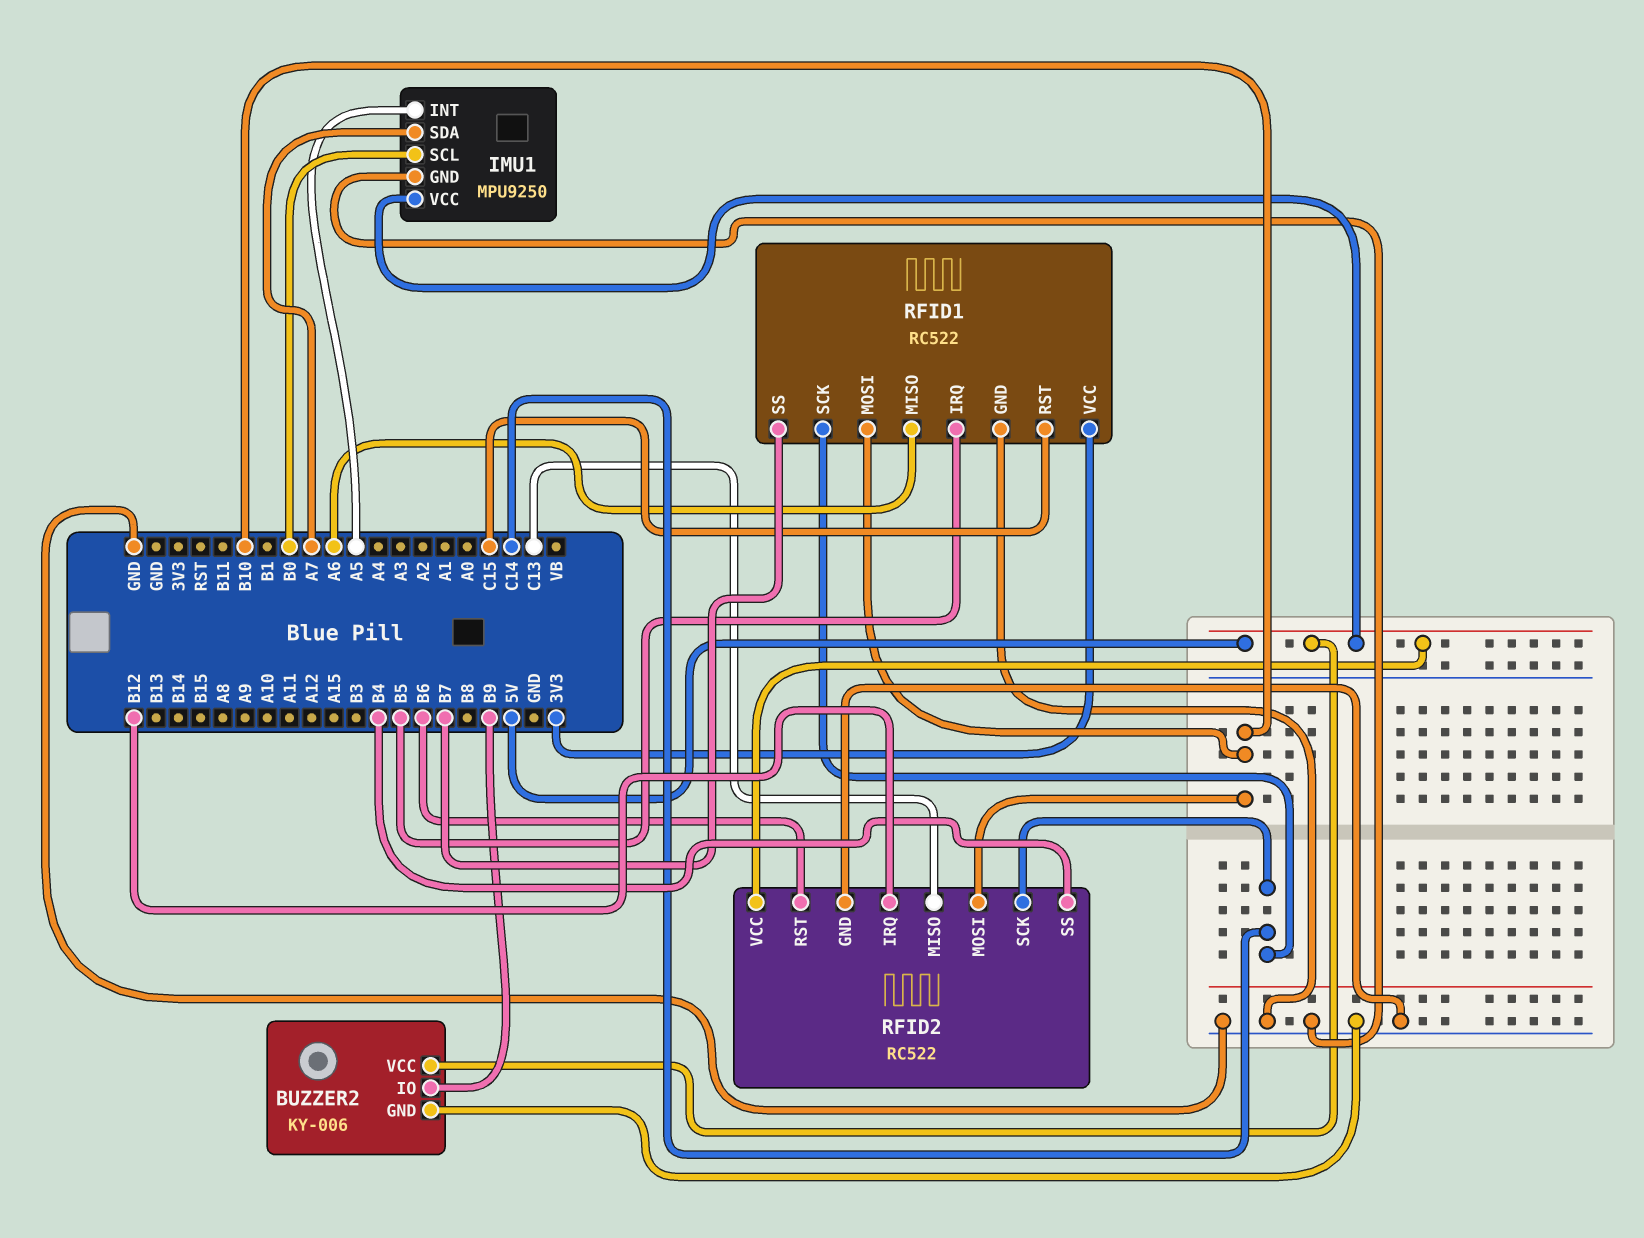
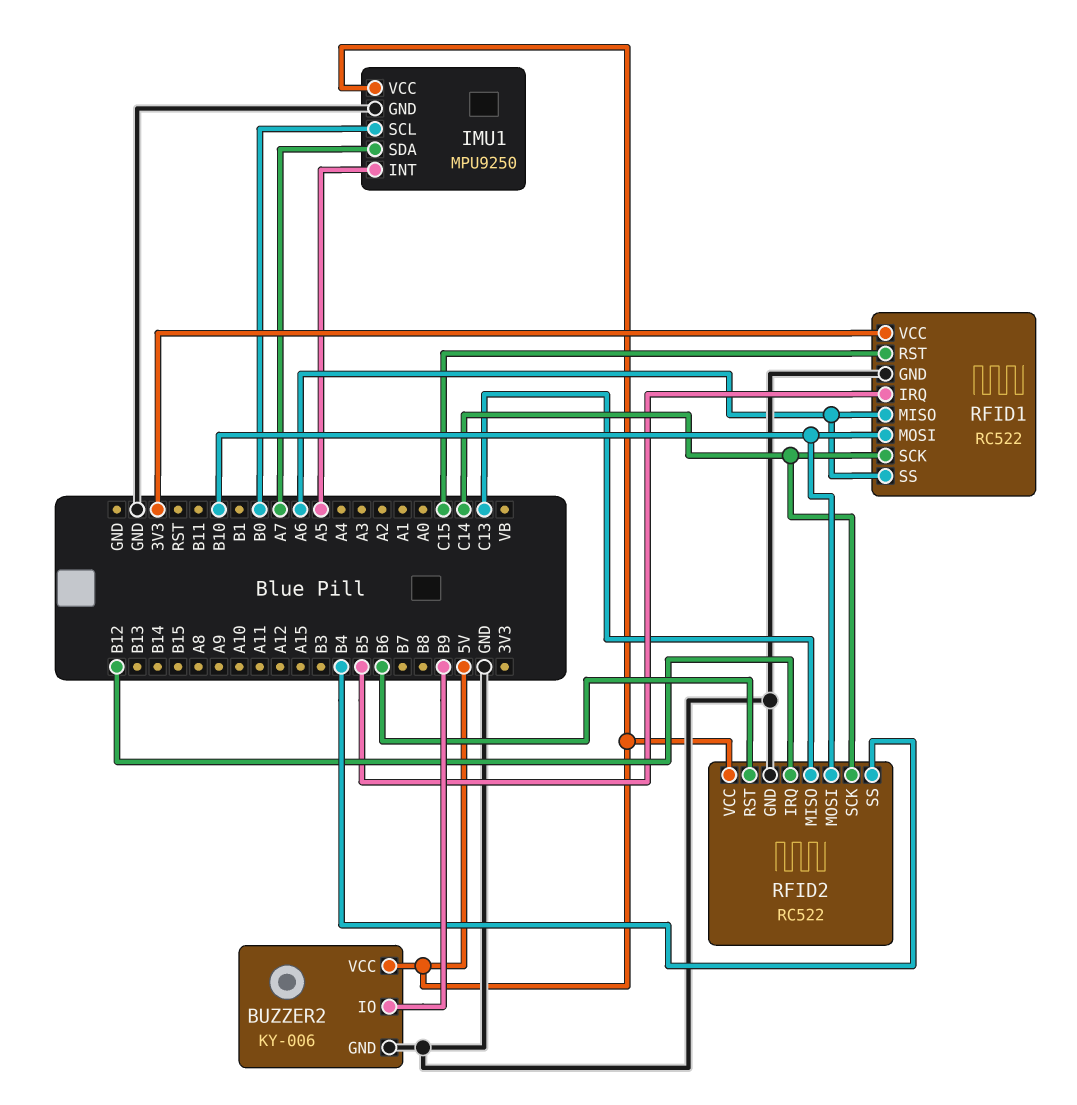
RFID1 pin SS: B7 -> A6

